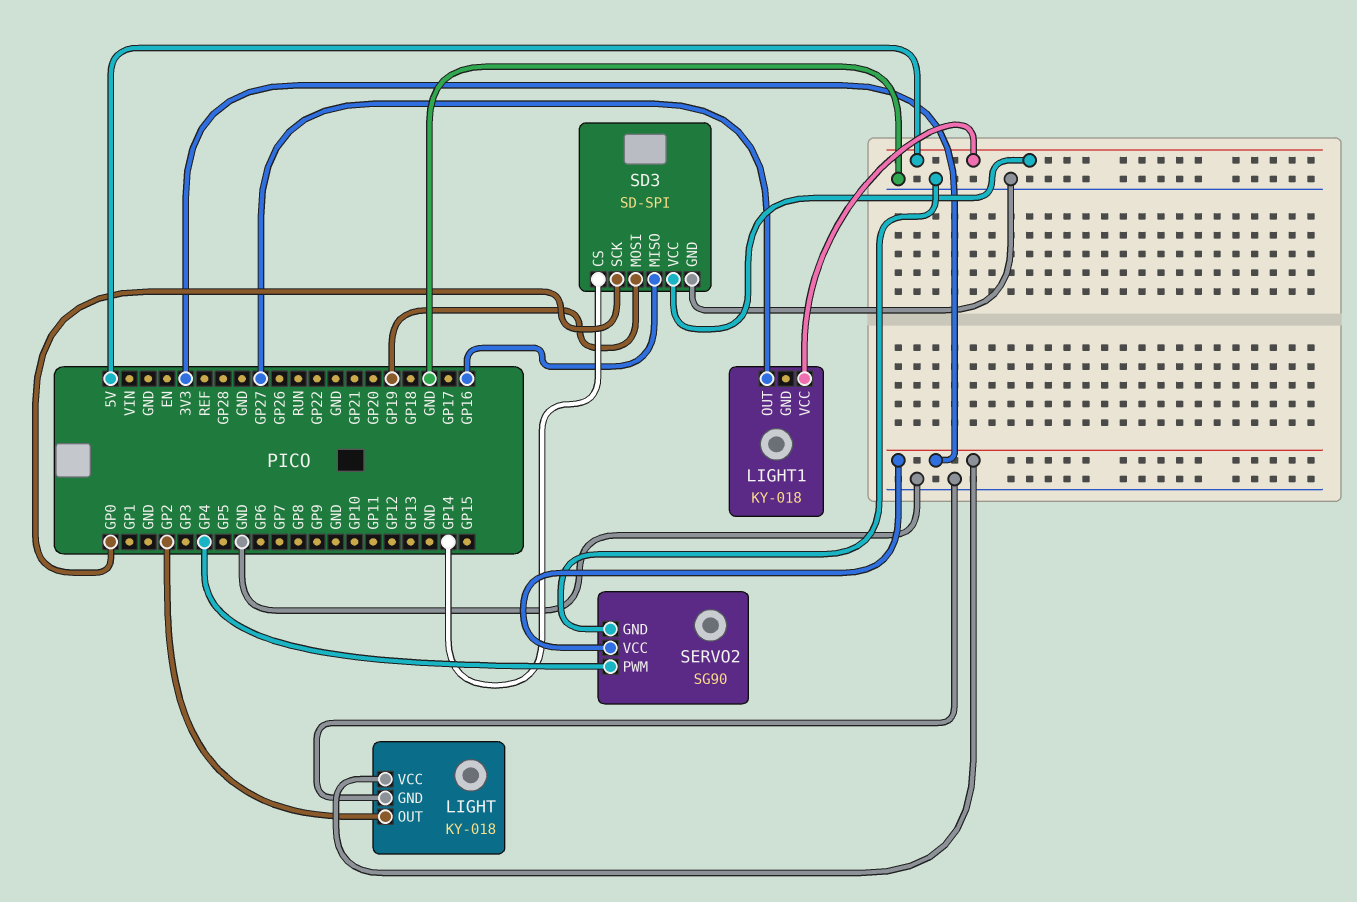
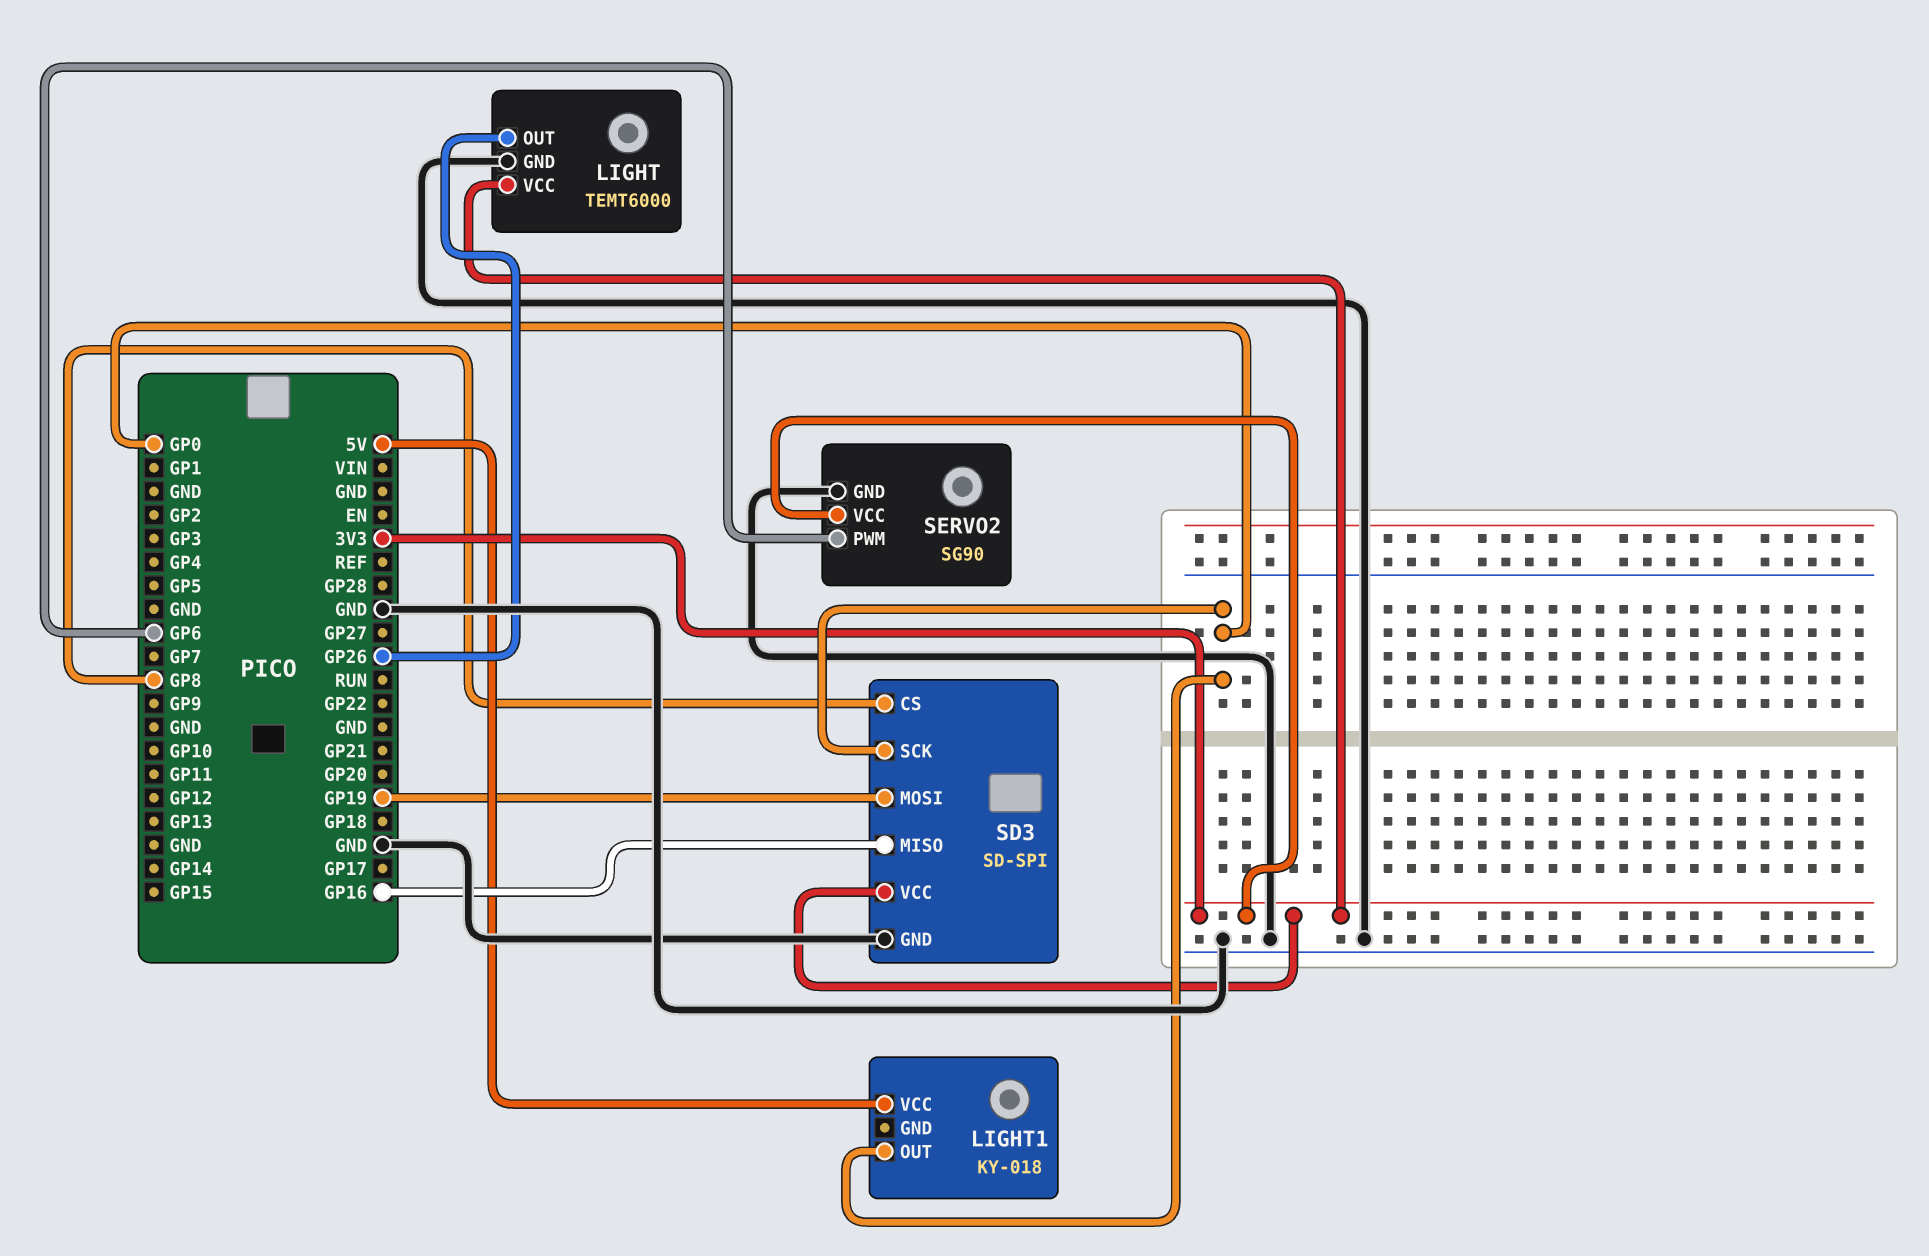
LIGHT: KY-018 -> TEMT6000
LIGHT pin OUT: GP2 -> GP26
LIGHT1 pin OUT: GP27 -> GP0
SD3 pin CS: GP14 -> GP8
SD3 pin VCC: 5V -> 3V3
SERVO2 pin PWM: GP4 -> GP6

